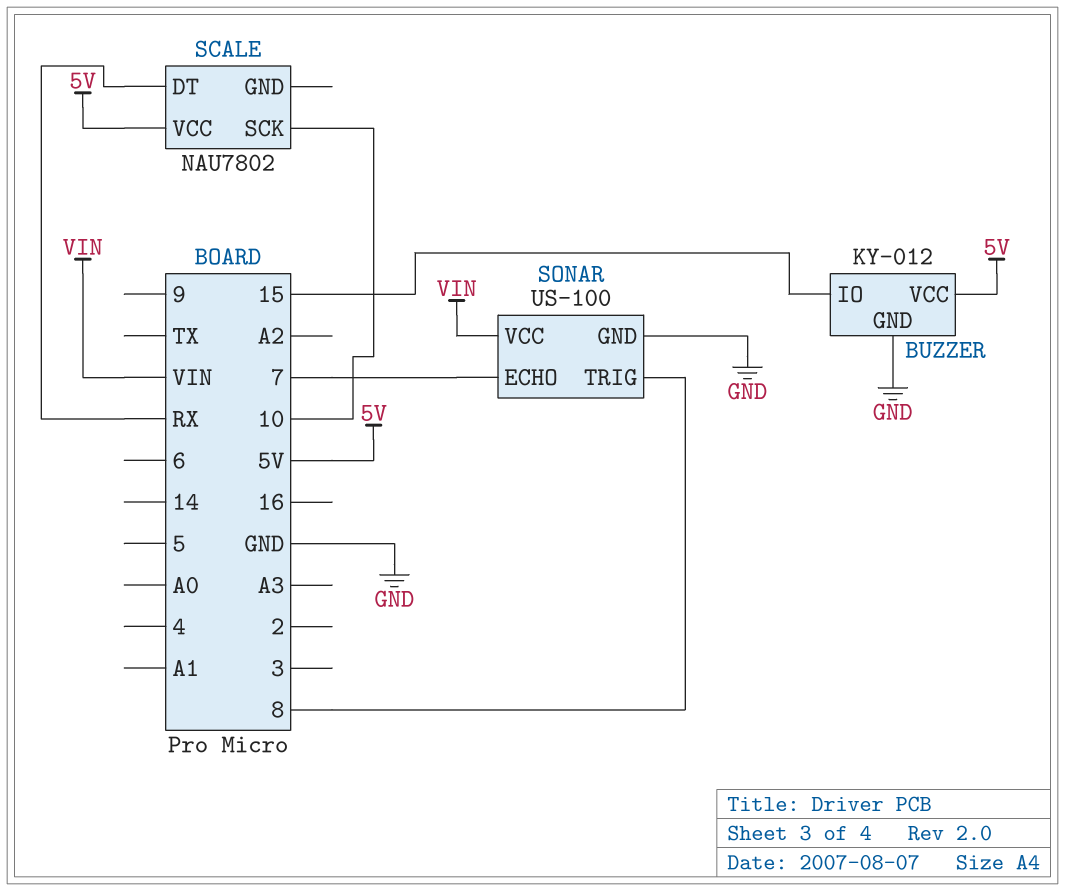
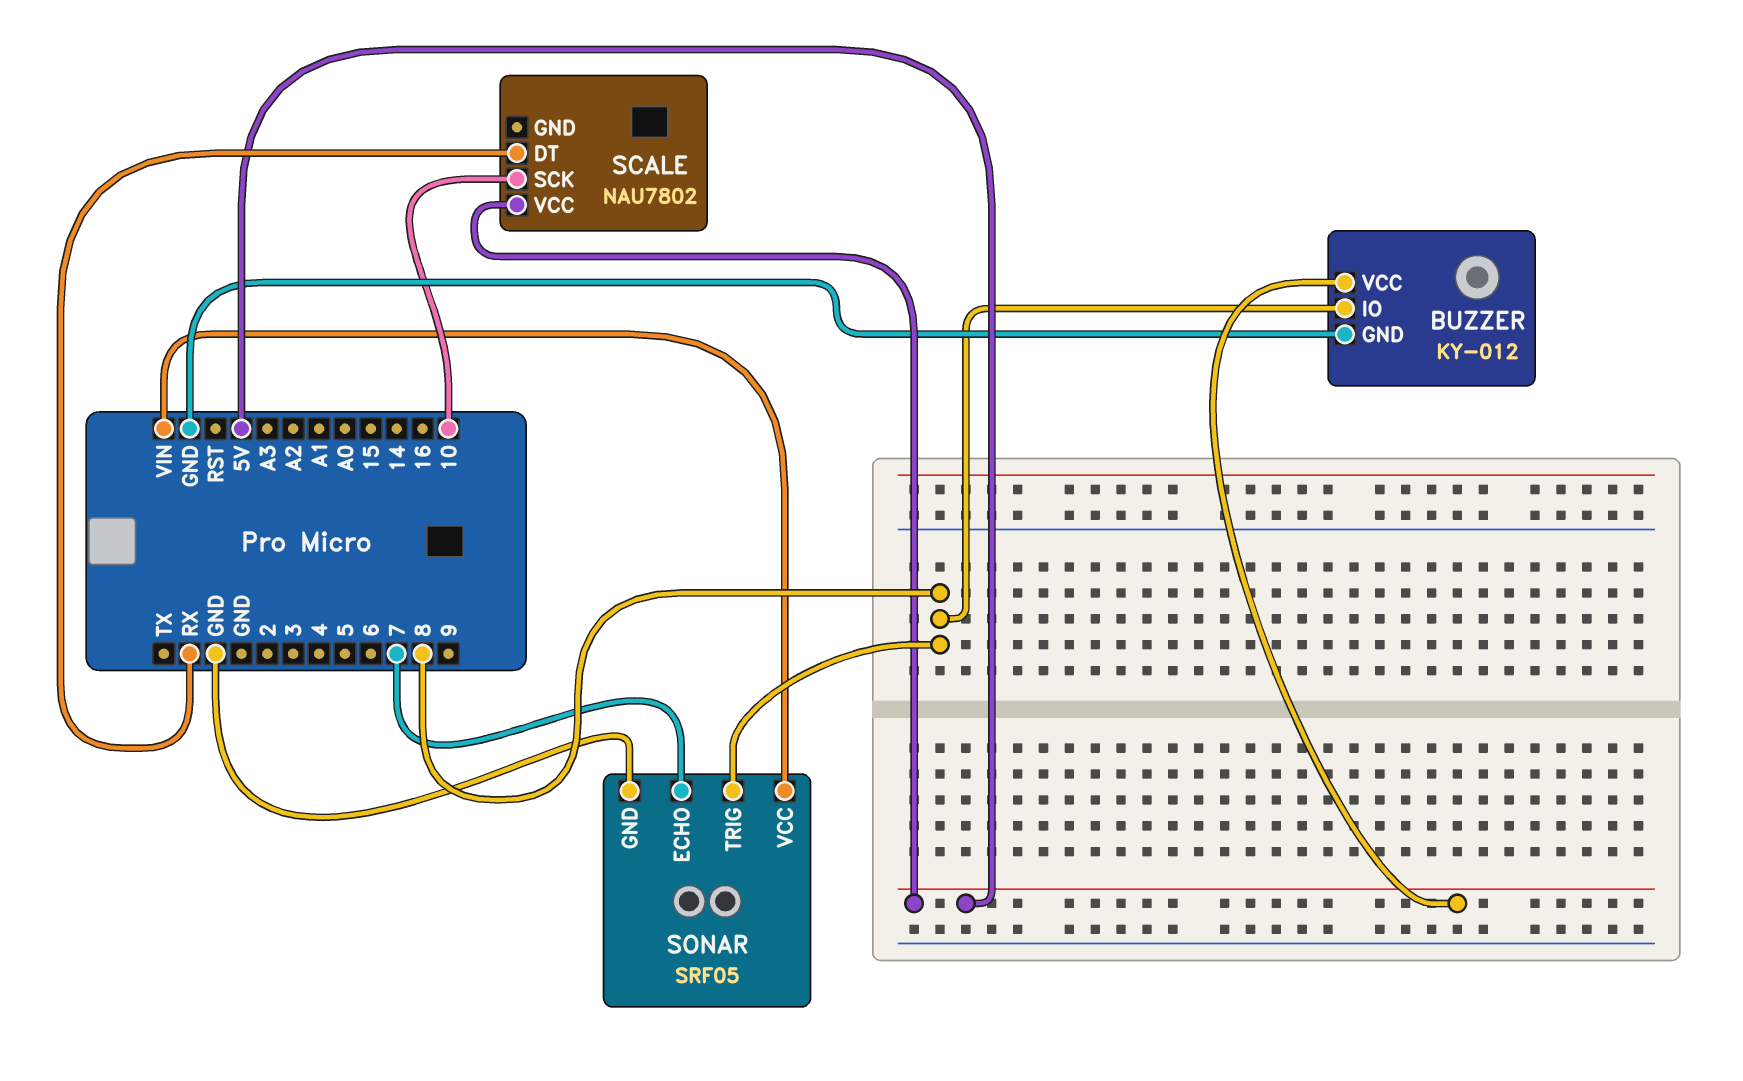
BUZZER pin IO: 15 -> 8
SONAR: US-100 -> SRF05

